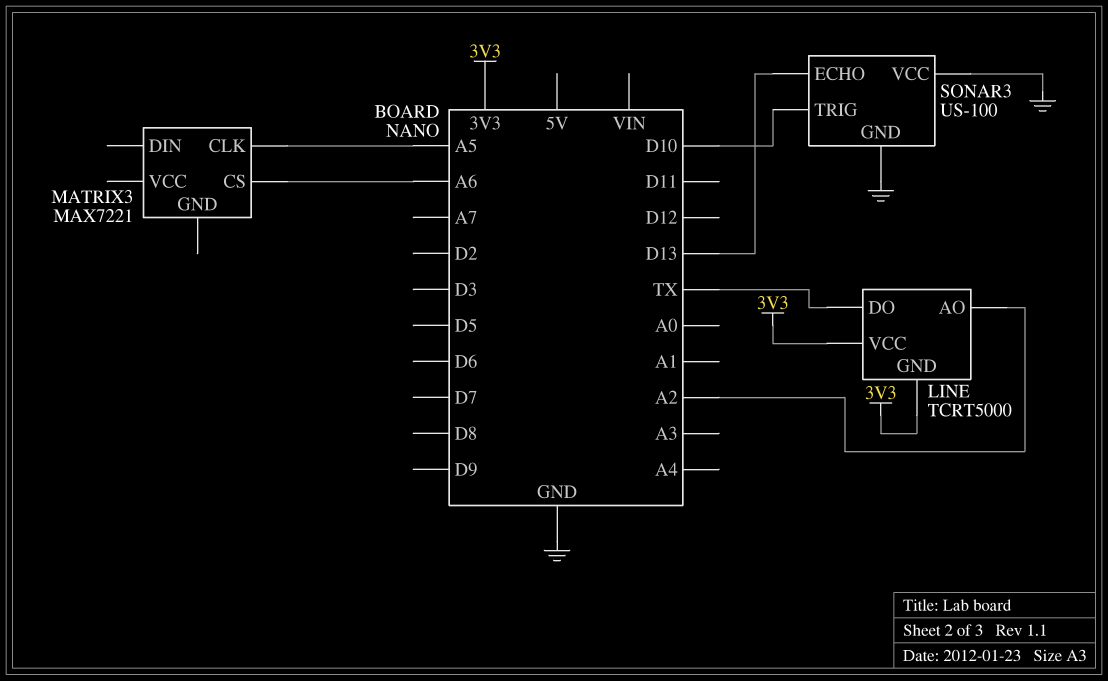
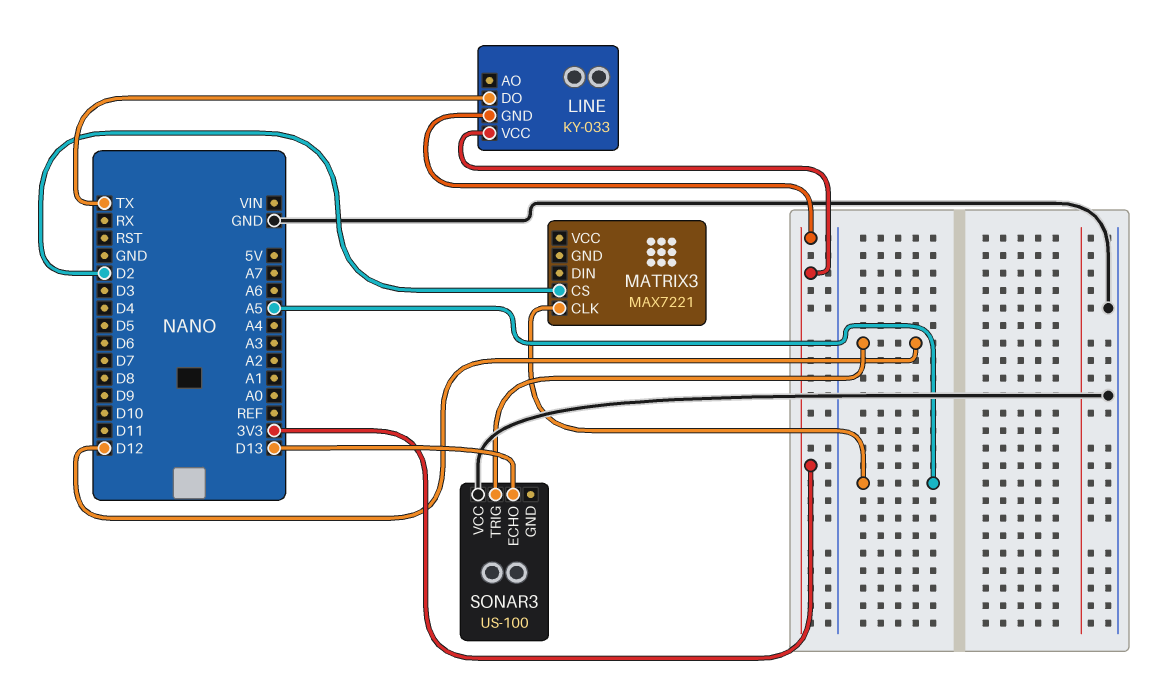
LINE: TCRT5000 -> KY-033
LINE pin AO: A2 -> none
MATRIX3 pin CS: A6 -> D2
SONAR3 pin GND: GND -> none
SONAR3 pin TRIG: D10 -> D12

